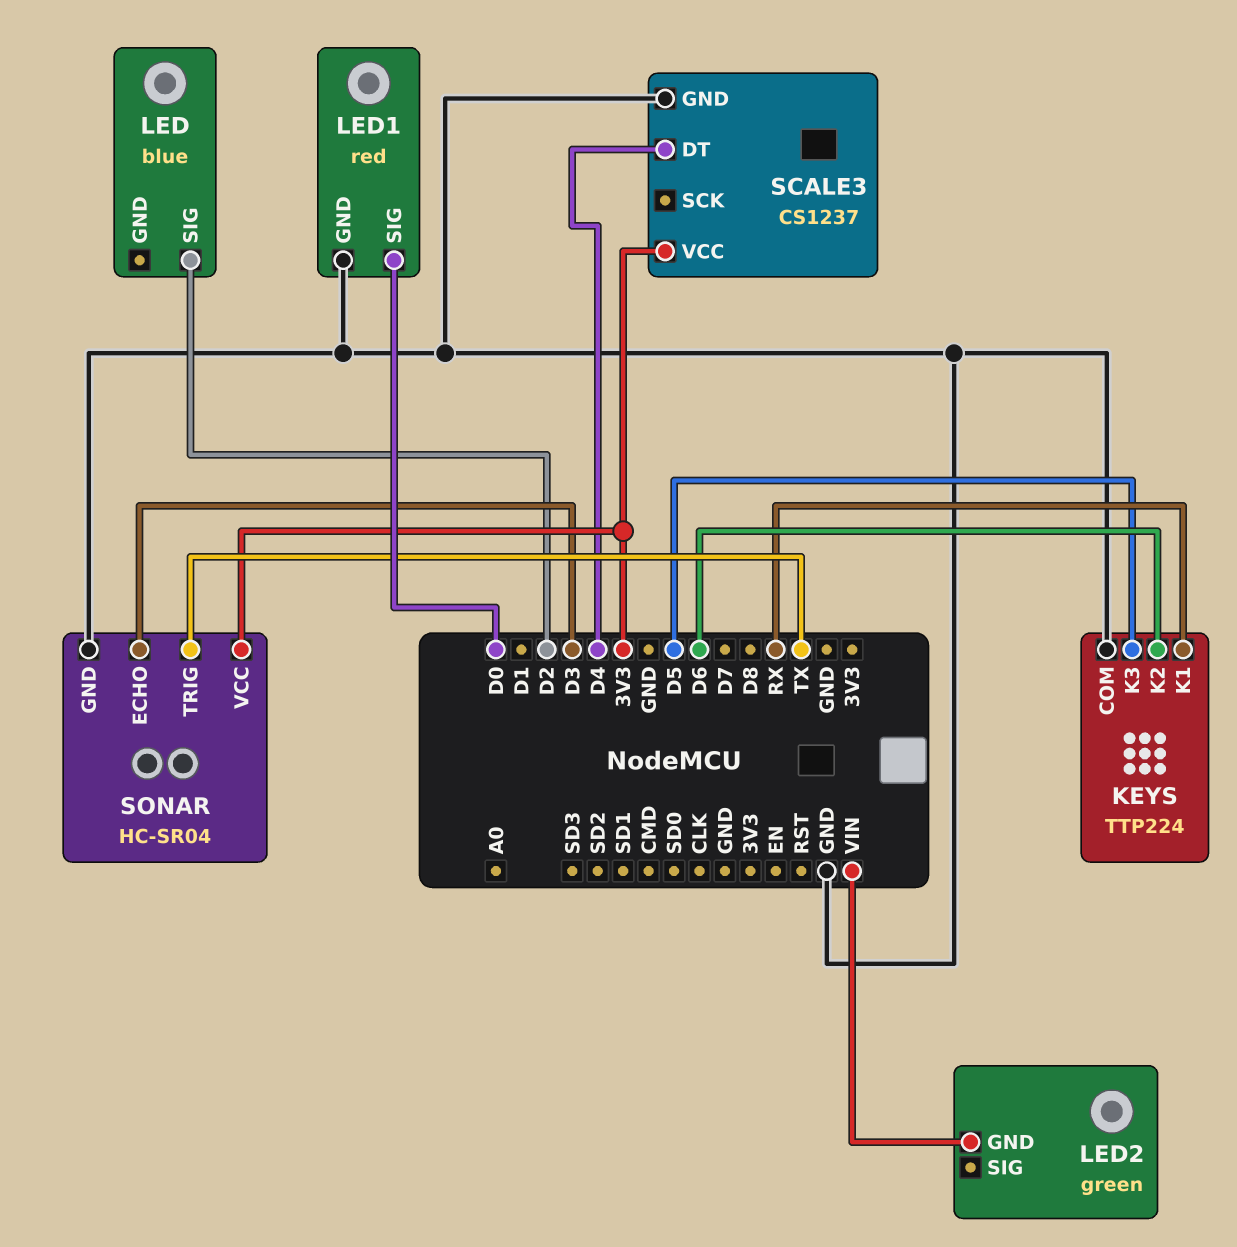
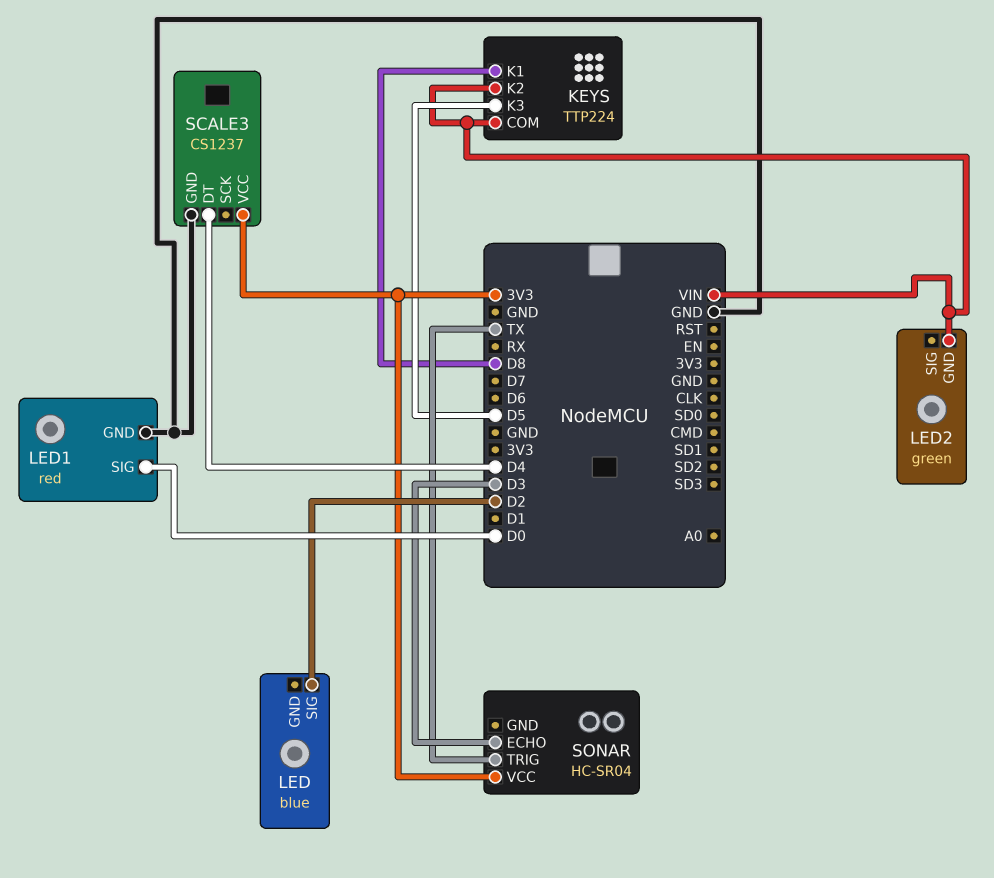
KEYS pin COM: GND -> VIN
KEYS pin K1: RX -> D8
KEYS pin K2: D6 -> VIN
SONAR pin GND: GND -> none

